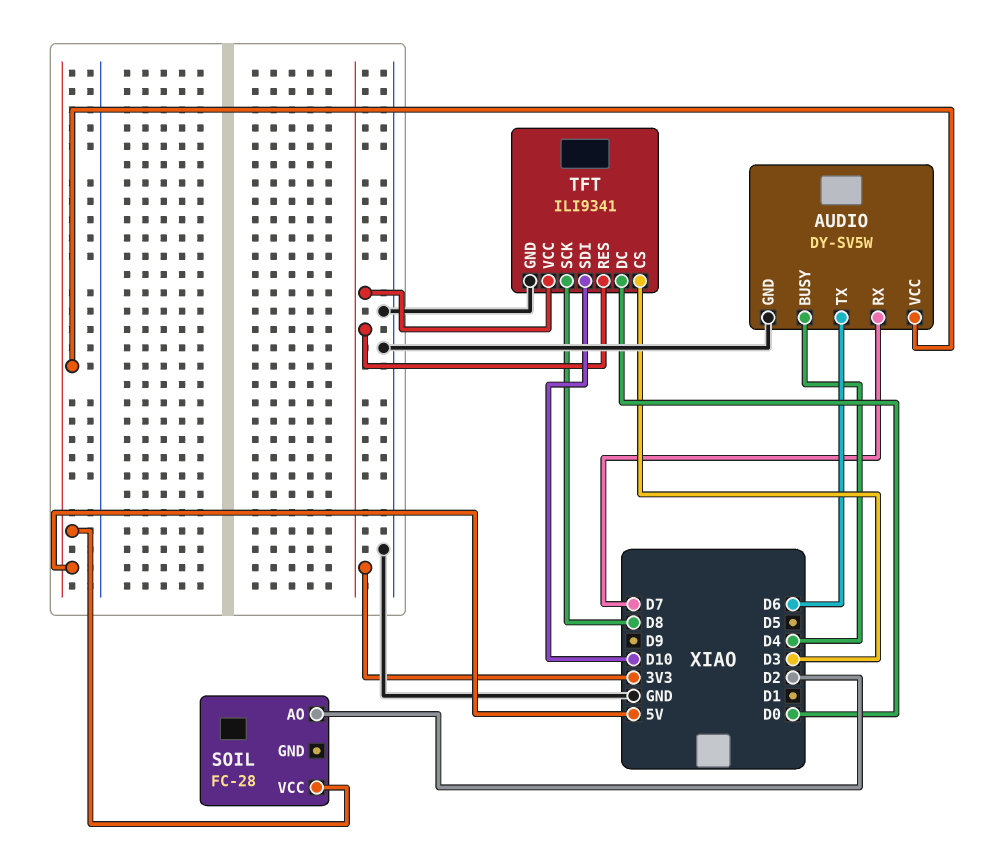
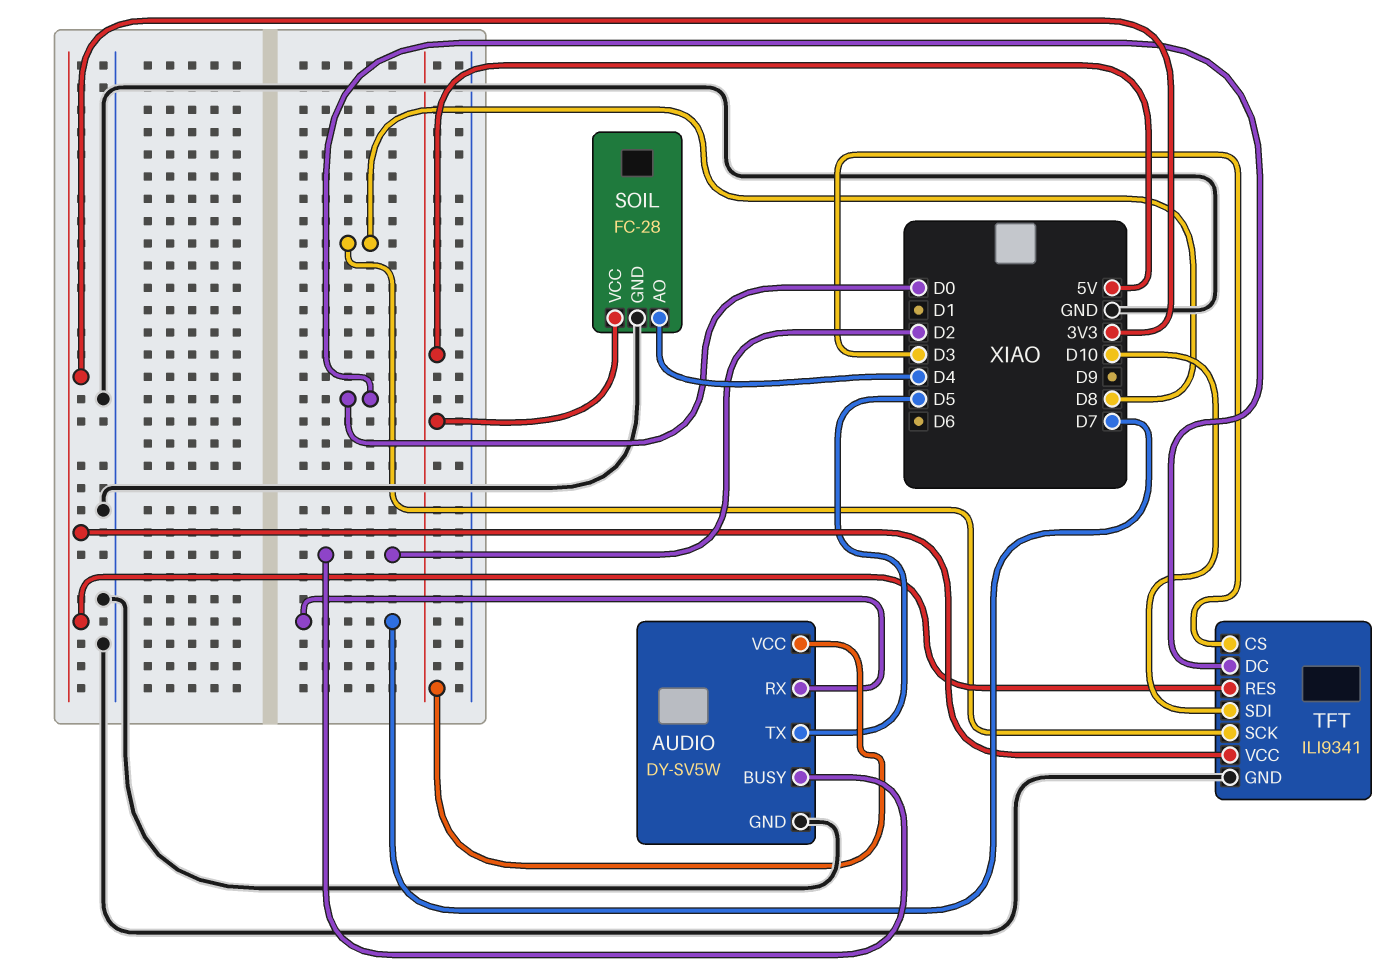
AUDIO pin BUSY: D4 -> D2
AUDIO pin TX: D6 -> D5
SOIL pin AO: D2 -> D4
SOIL pin GND: none -> GND

